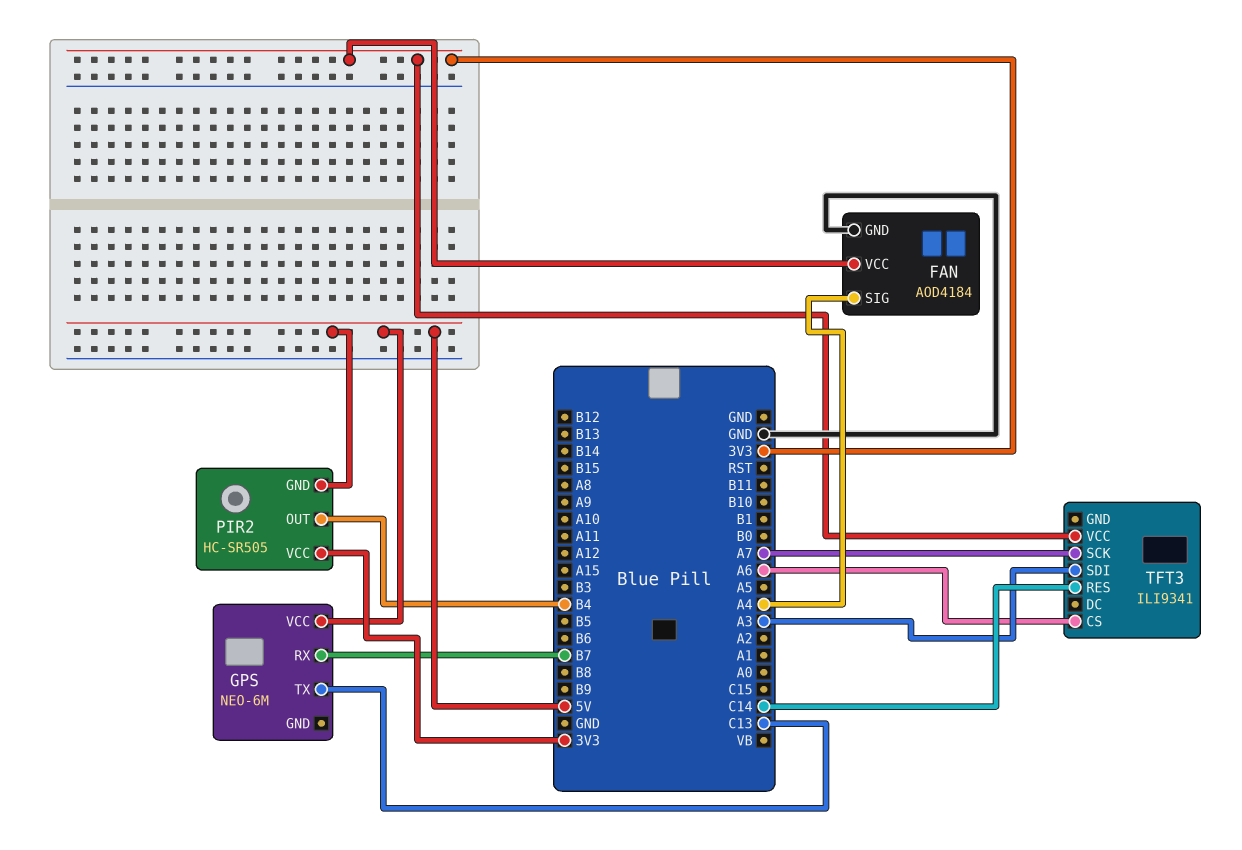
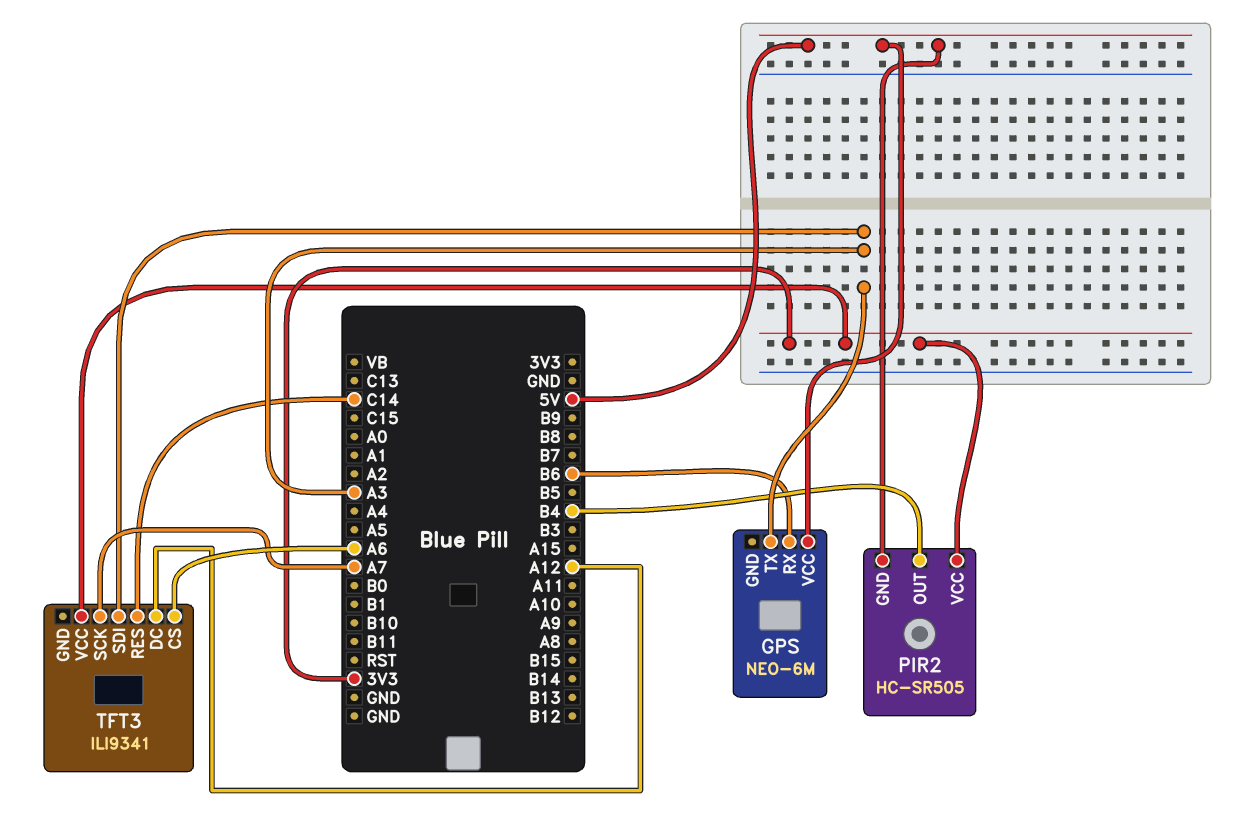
FAN: AOD4184 -> none
FAN pin GND: GND -> none
FAN pin SIG: A4 -> none
FAN pin VCC: 3V3 -> none
GPS pin RX: B7 -> B6
GPS pin TX: C13 -> A3
TFT3 pin DC: none -> A12

